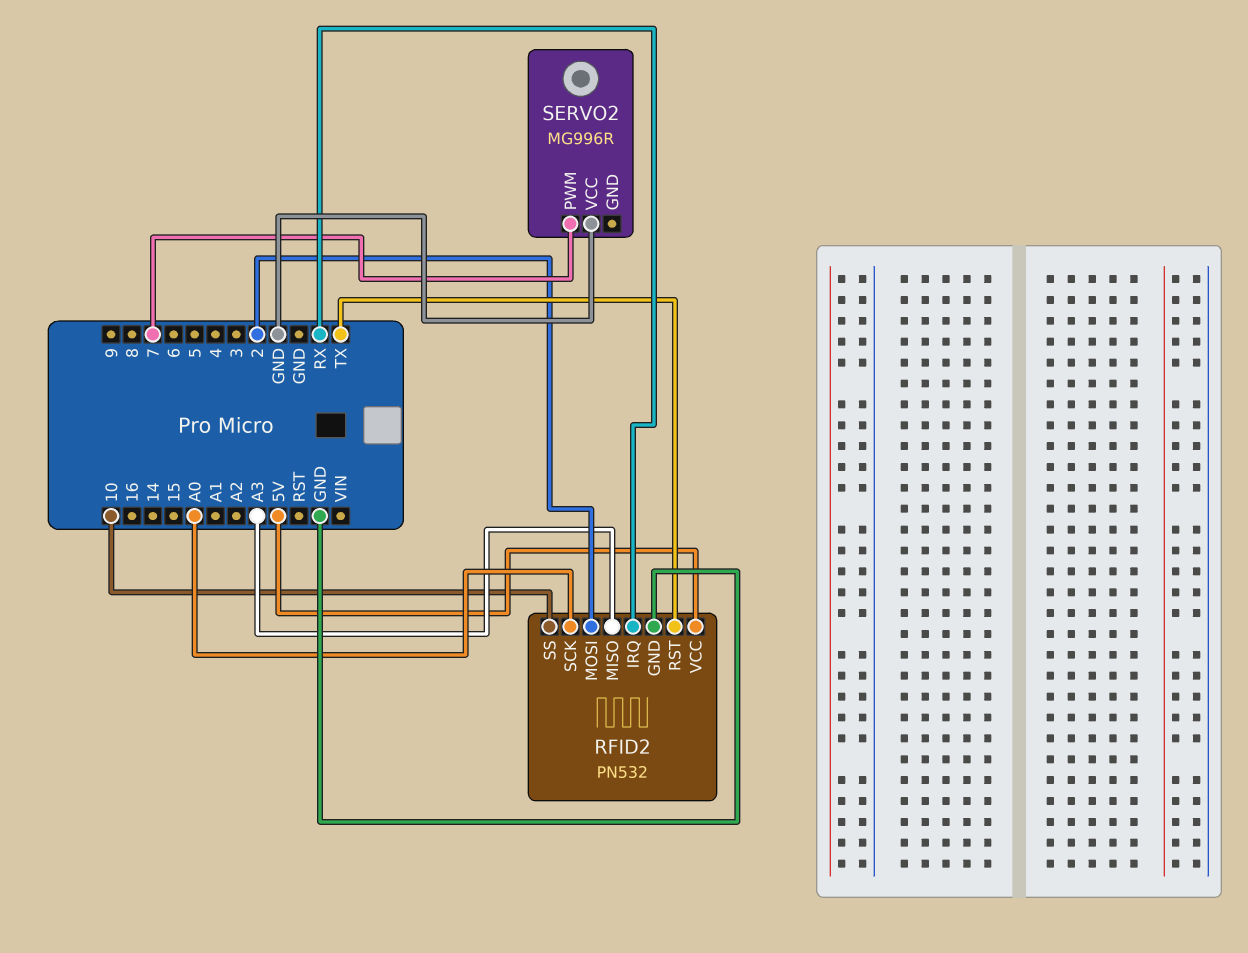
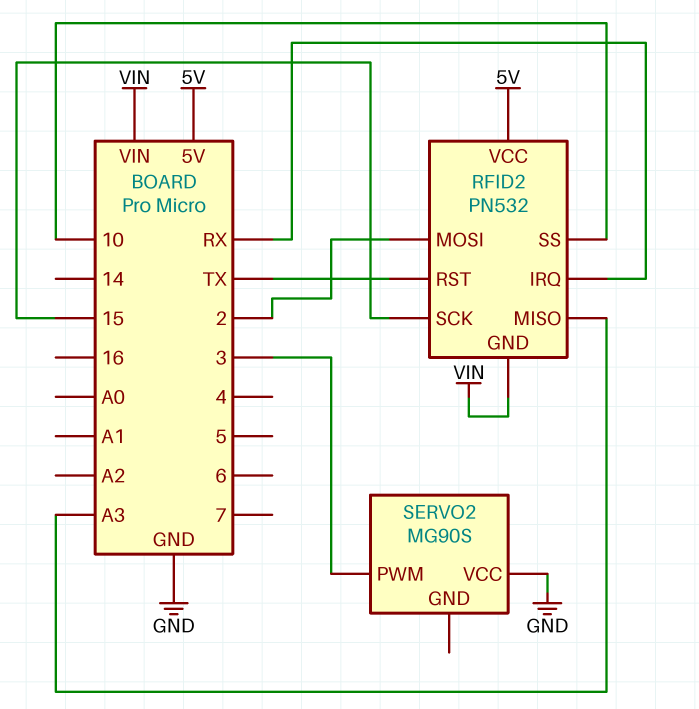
RFID2 pin GND: GND -> VIN
RFID2 pin SCK: A0 -> 15
SERVO2: MG996R -> MG90S
SERVO2 pin PWM: 7 -> 3

